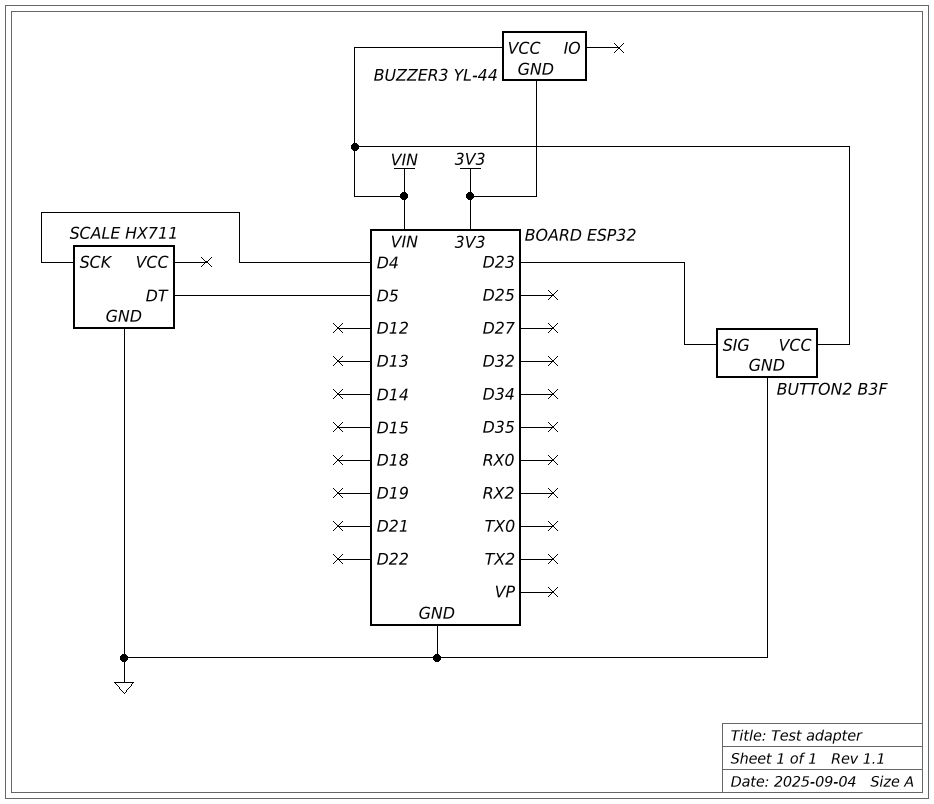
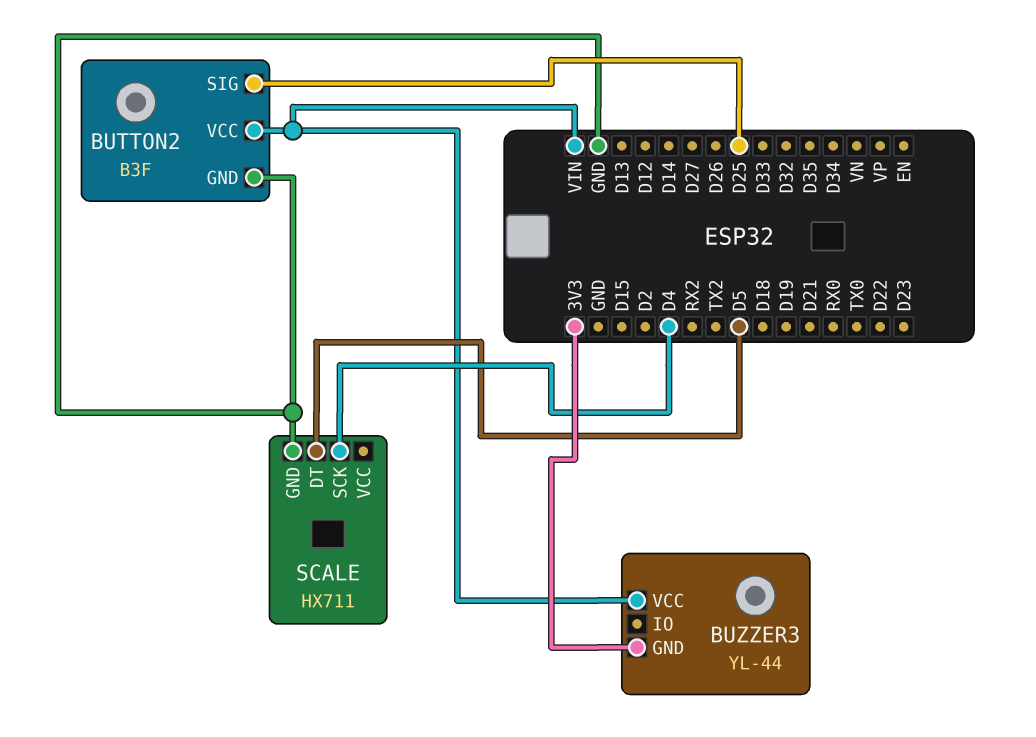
BUTTON2 pin SIG: D23 -> D25

